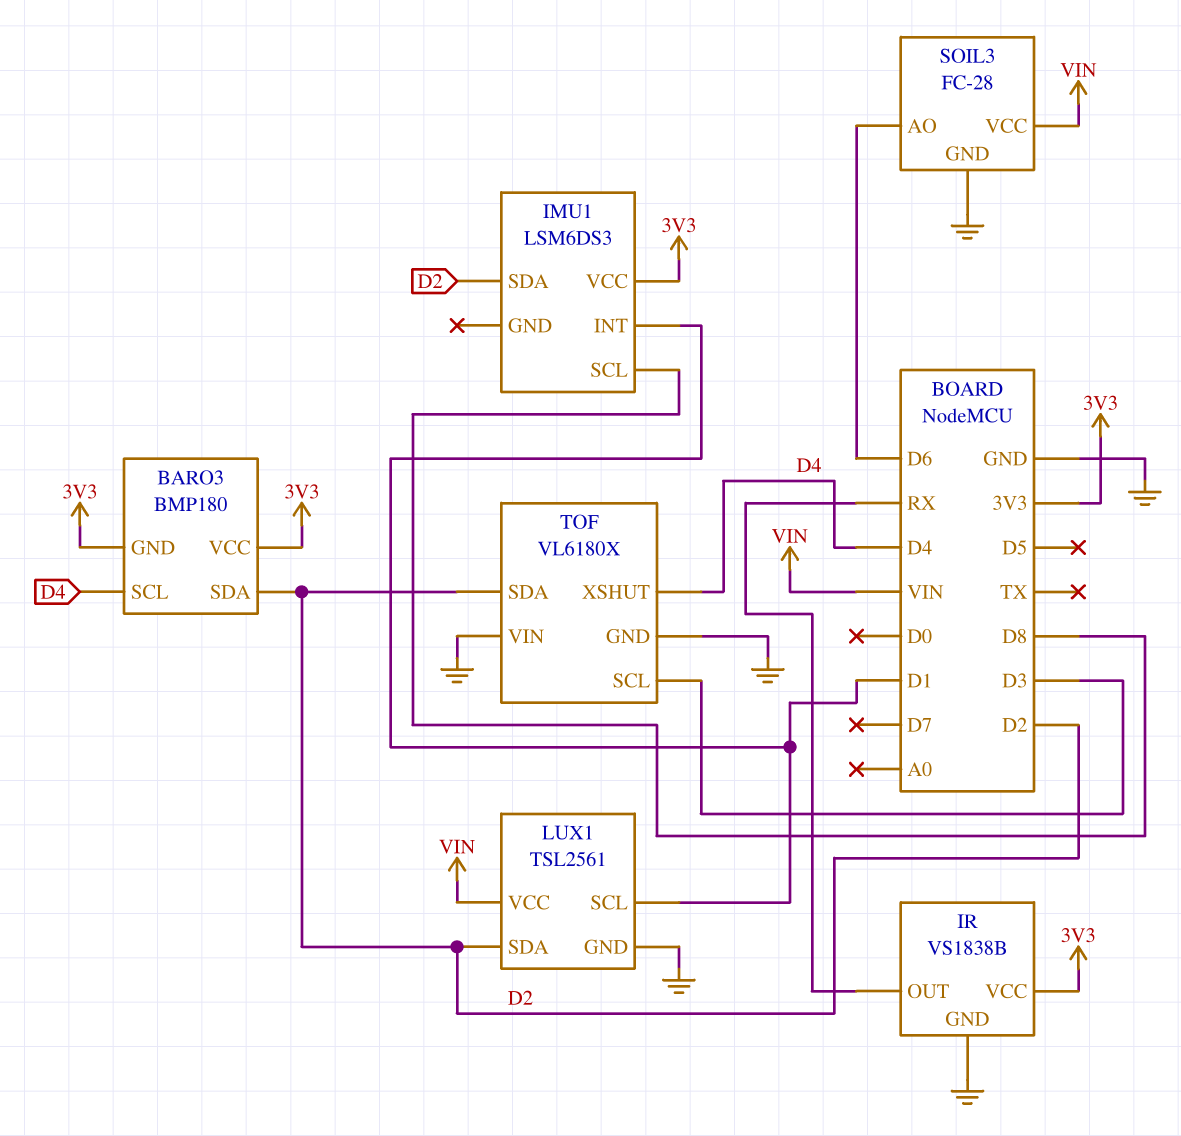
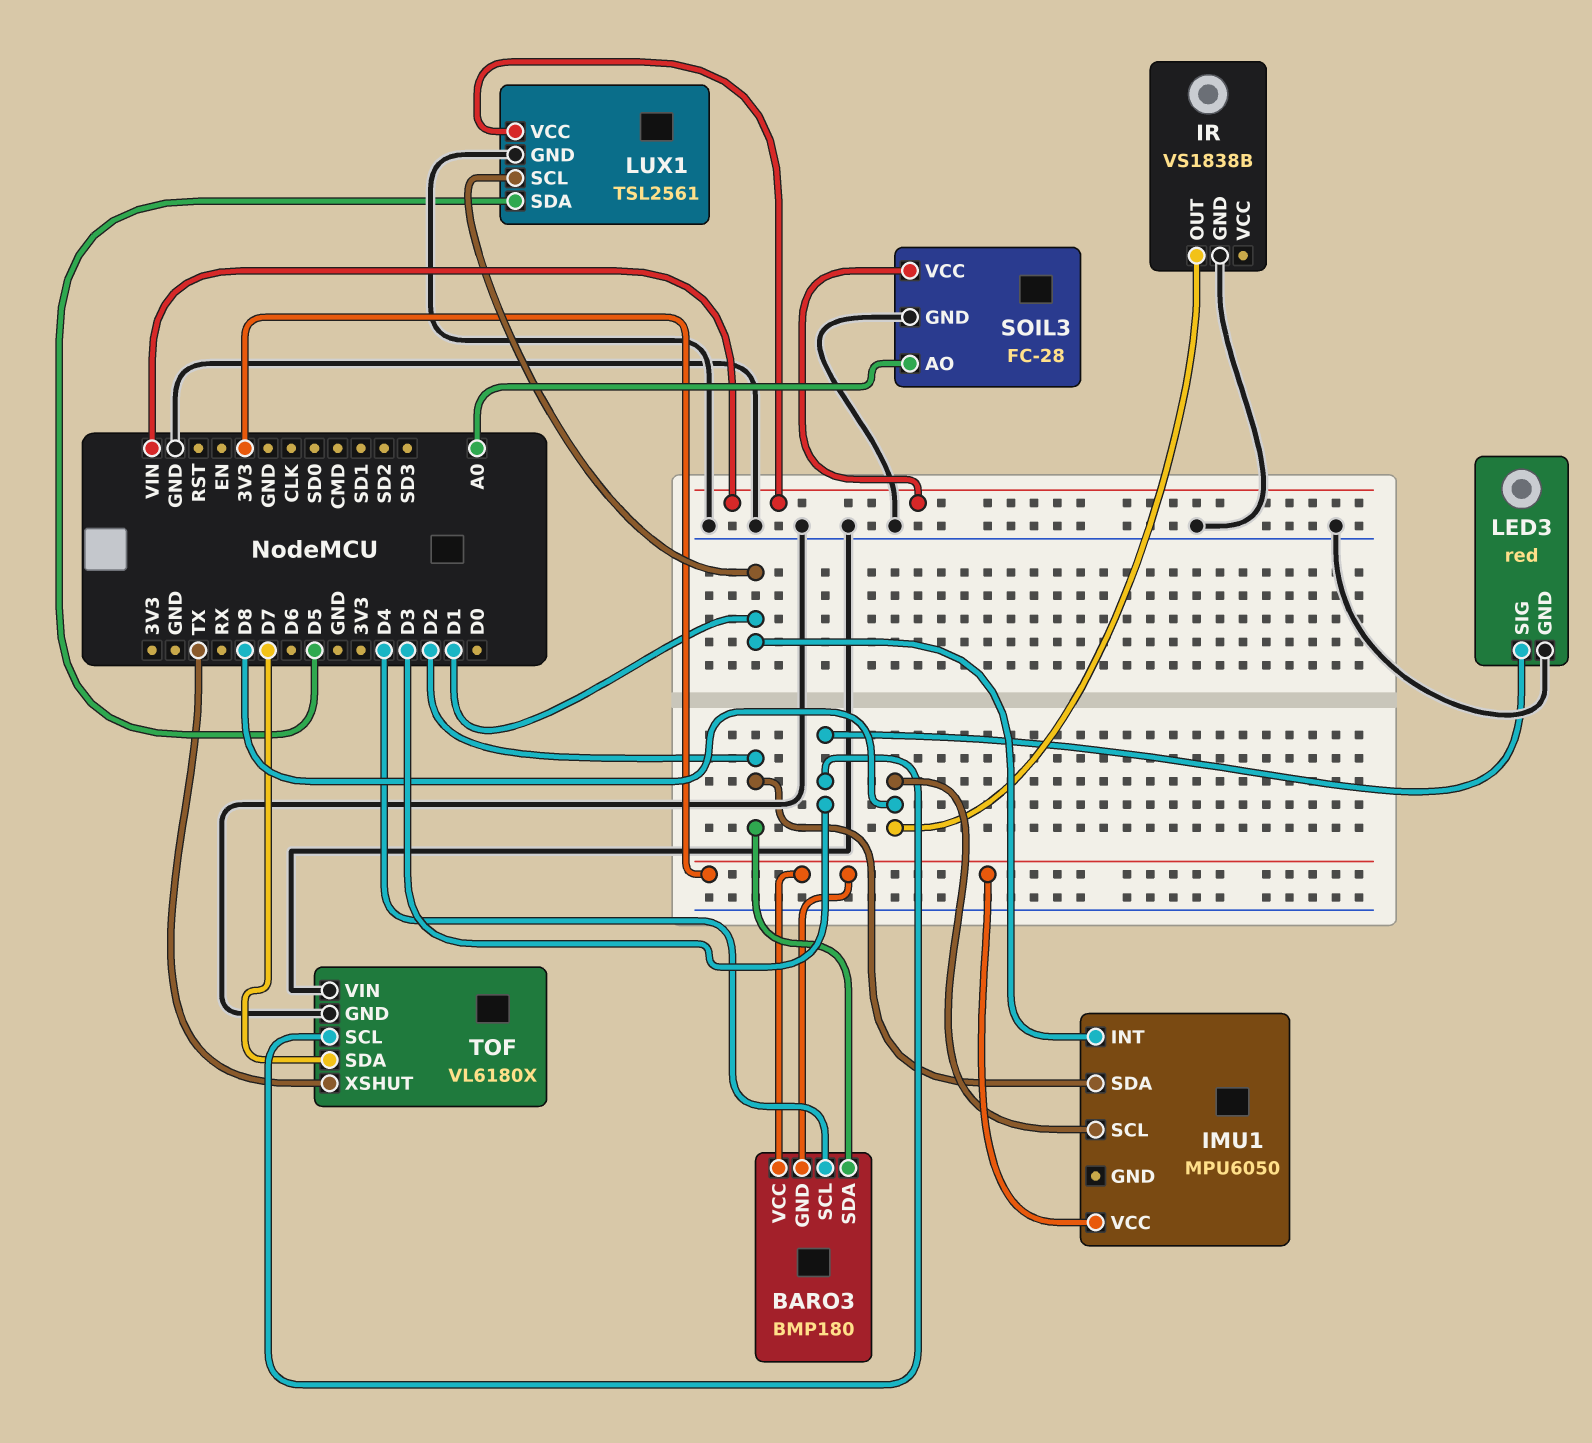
IMU1: LSM6DS3 -> MPU6050
IR pin OUT: RX -> D8
IR pin VCC: 3V3 -> none
LED3: none -> red
LED3 pin GND: none -> GND
LED3 pin SIG: none -> D3
LUX1 pin SDA: D2 -> D5
SOIL3 pin AO: D6 -> A0
TOF pin SDA: D2 -> D7
TOF pin XSHUT: D4 -> TX

